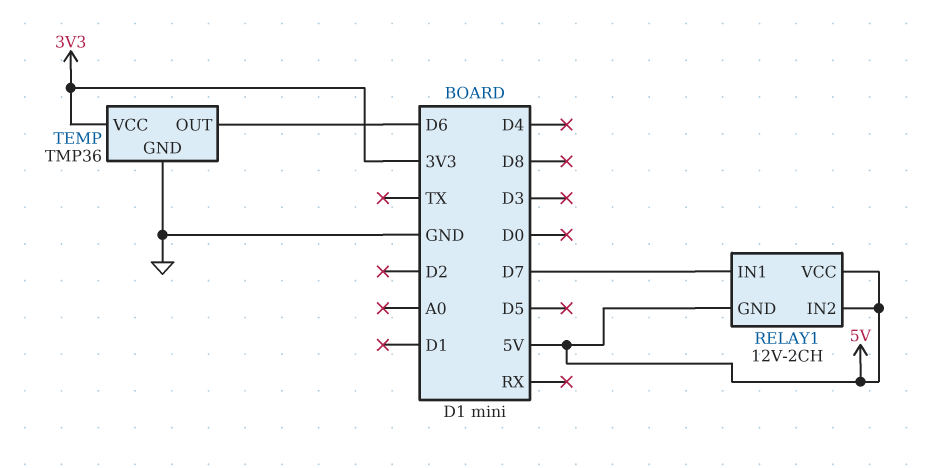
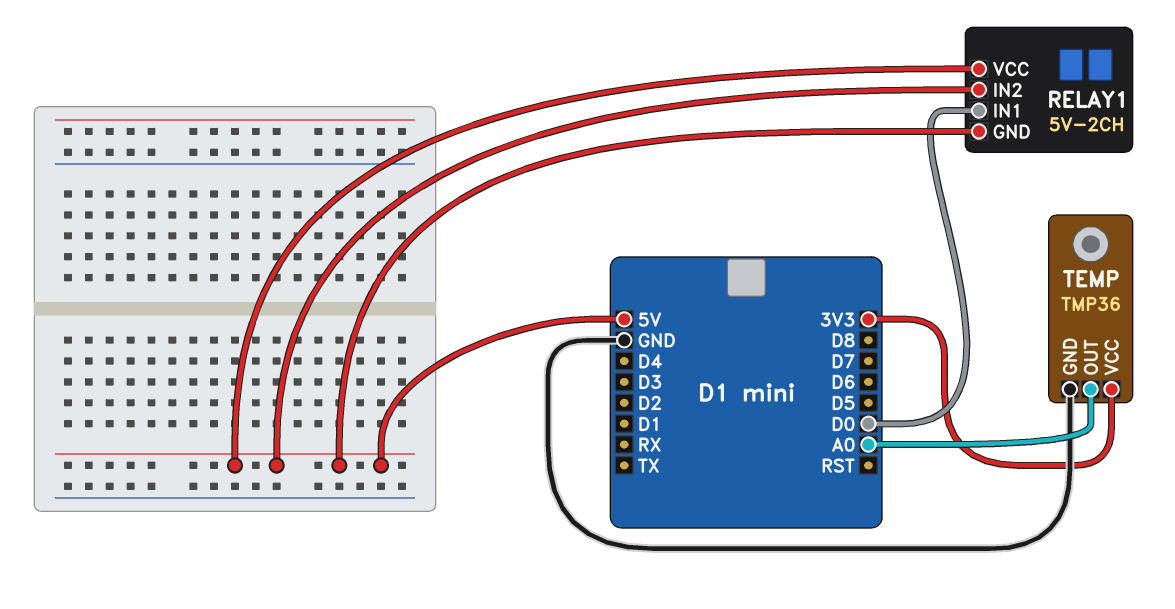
RELAY1: 12V-2CH -> 5V-2CH
RELAY1 pin IN1: D7 -> D0
TEMP pin OUT: D6 -> A0

